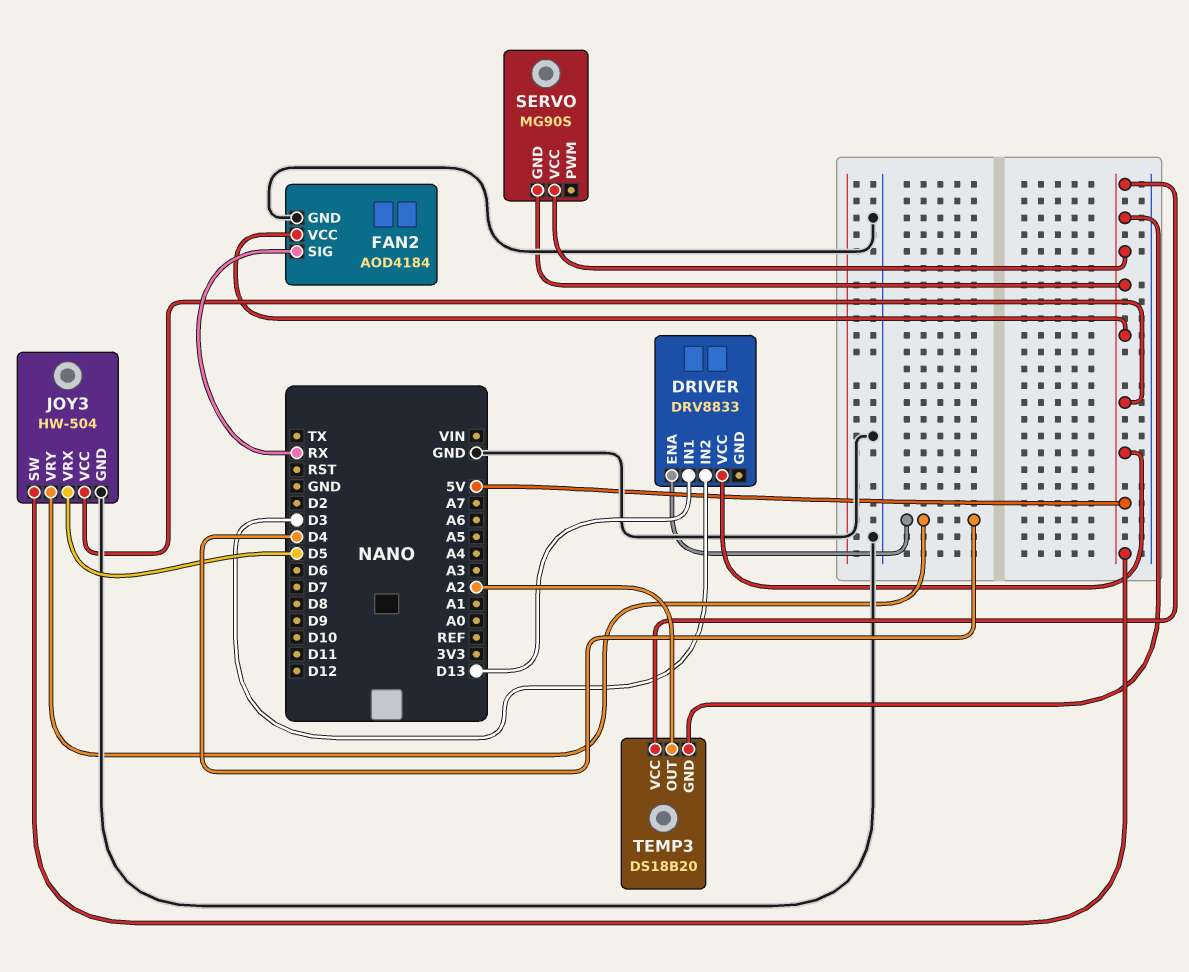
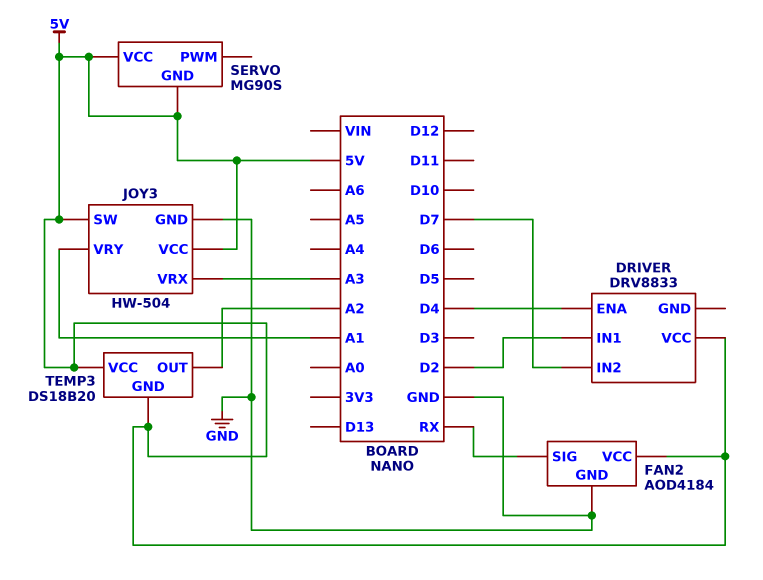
DRIVER pin IN1: D13 -> D2
DRIVER pin IN2: D3 -> D7
JOY3 pin VRX: D5 -> A3
JOY3 pin VRY: D4 -> A1

